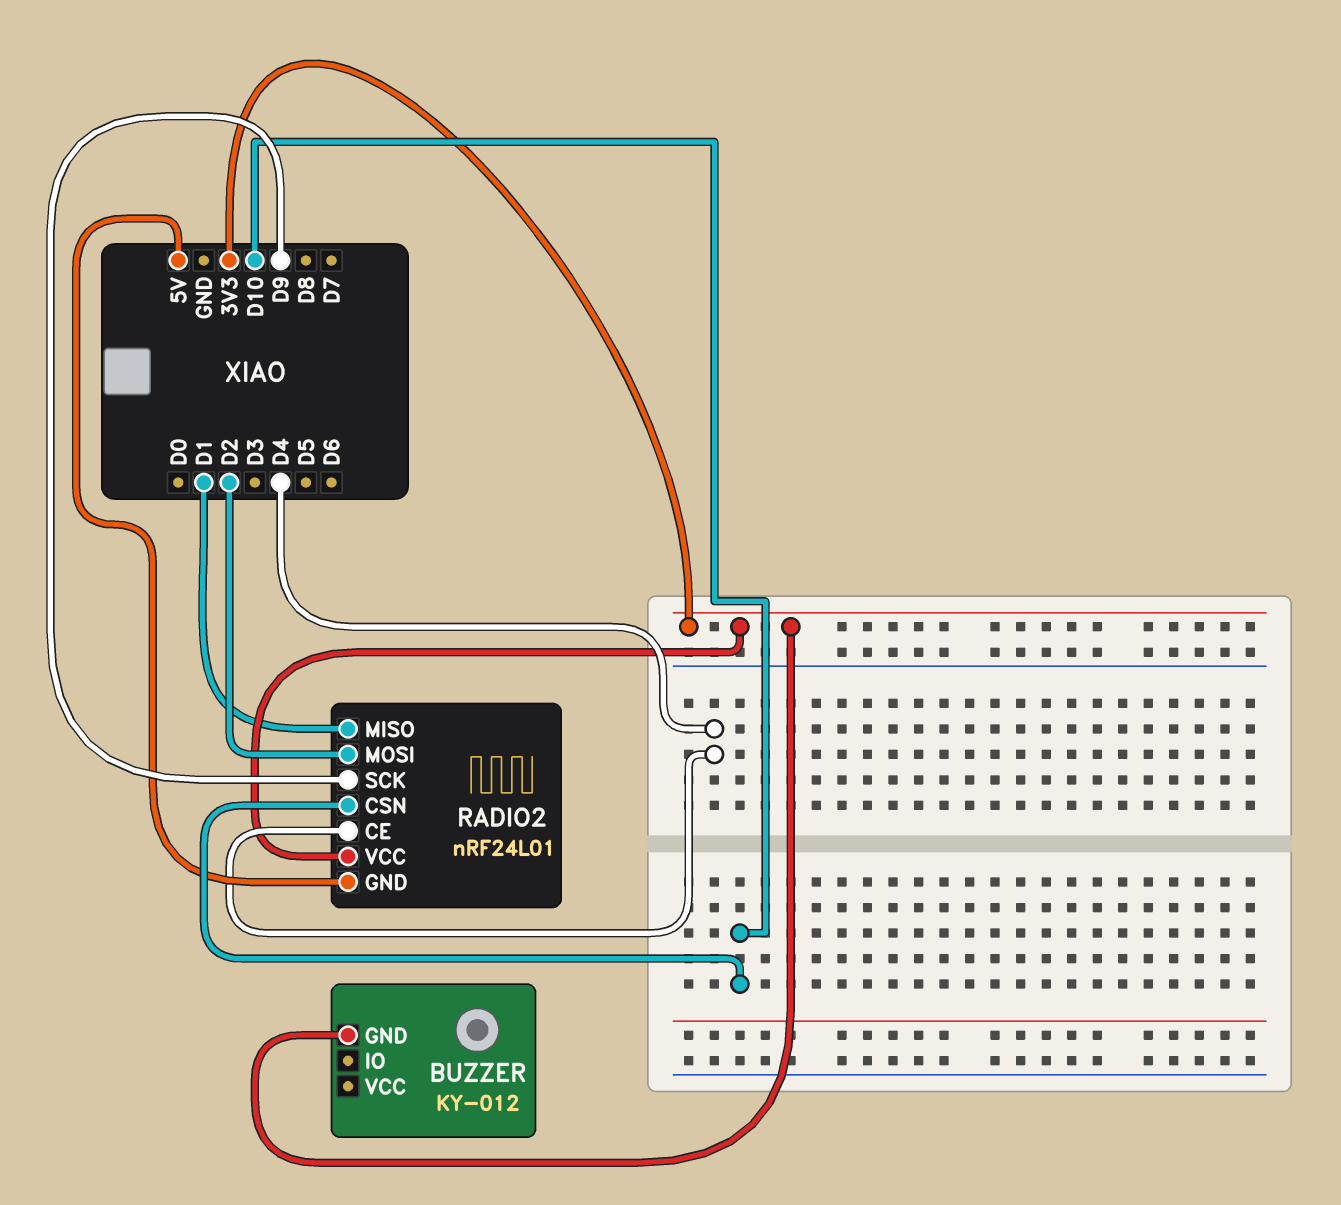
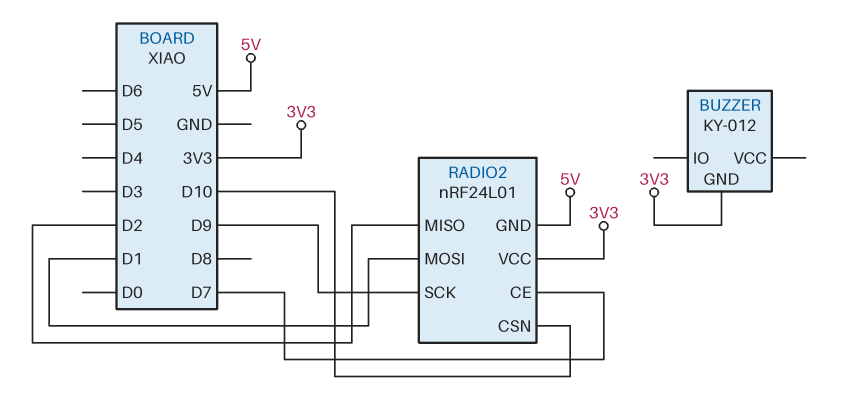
RADIO2 pin CE: D4 -> D7
RADIO2 pin MISO: D1 -> D2
RADIO2 pin MOSI: D2 -> D1

